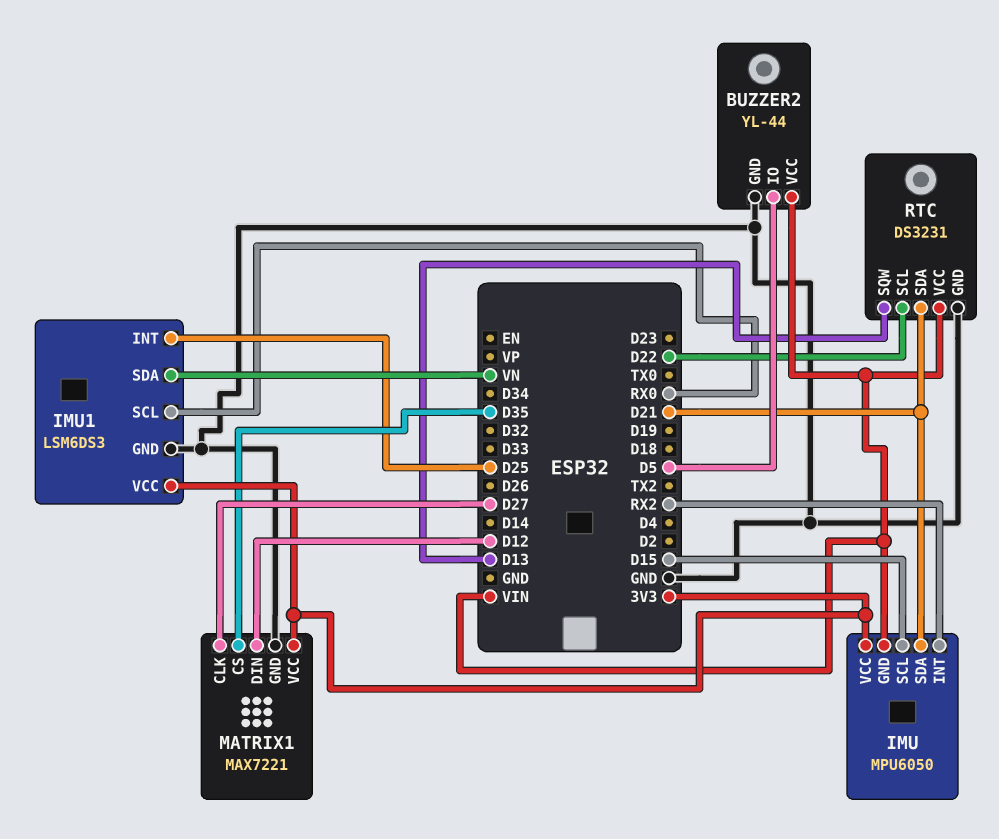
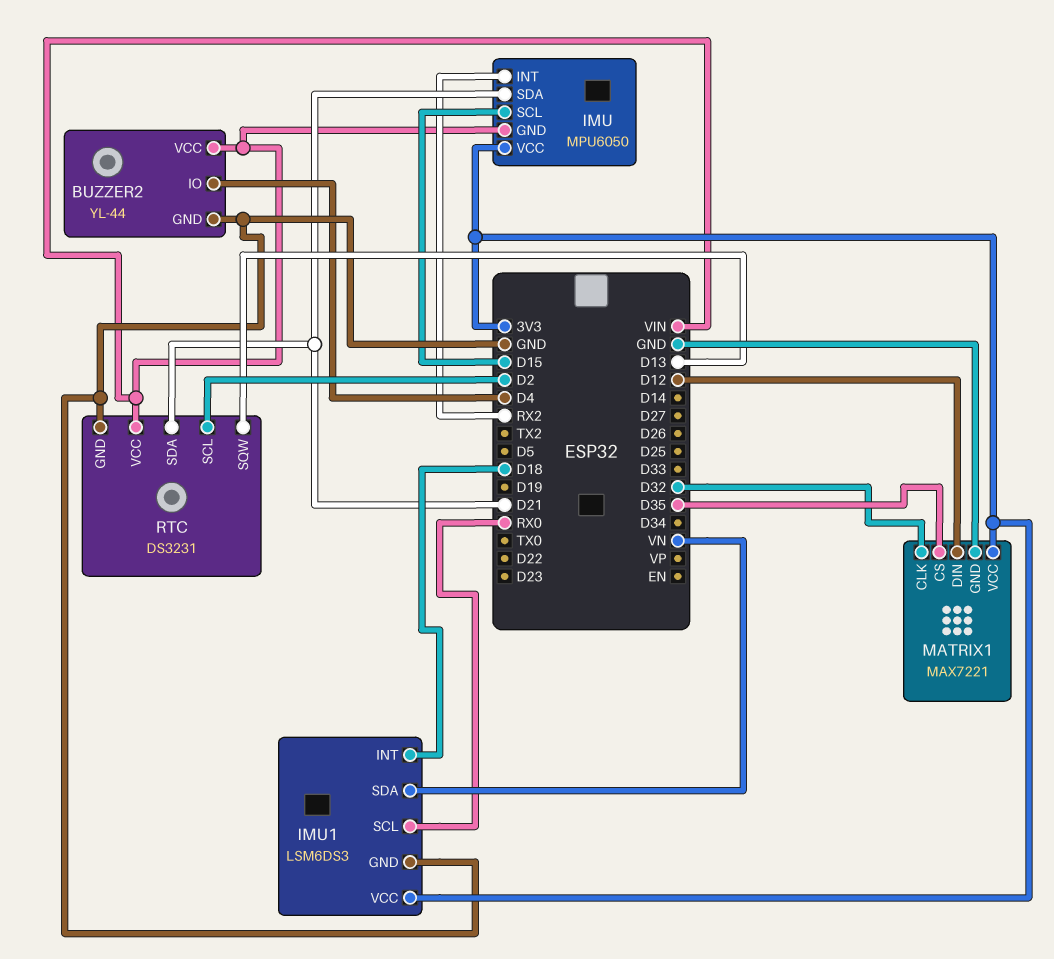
BUZZER2 pin IO: D5 -> D4
IMU1 pin INT: D25 -> D18
MATRIX1 pin CLK: D27 -> D32
RTC pin SCL: D22 -> D2

